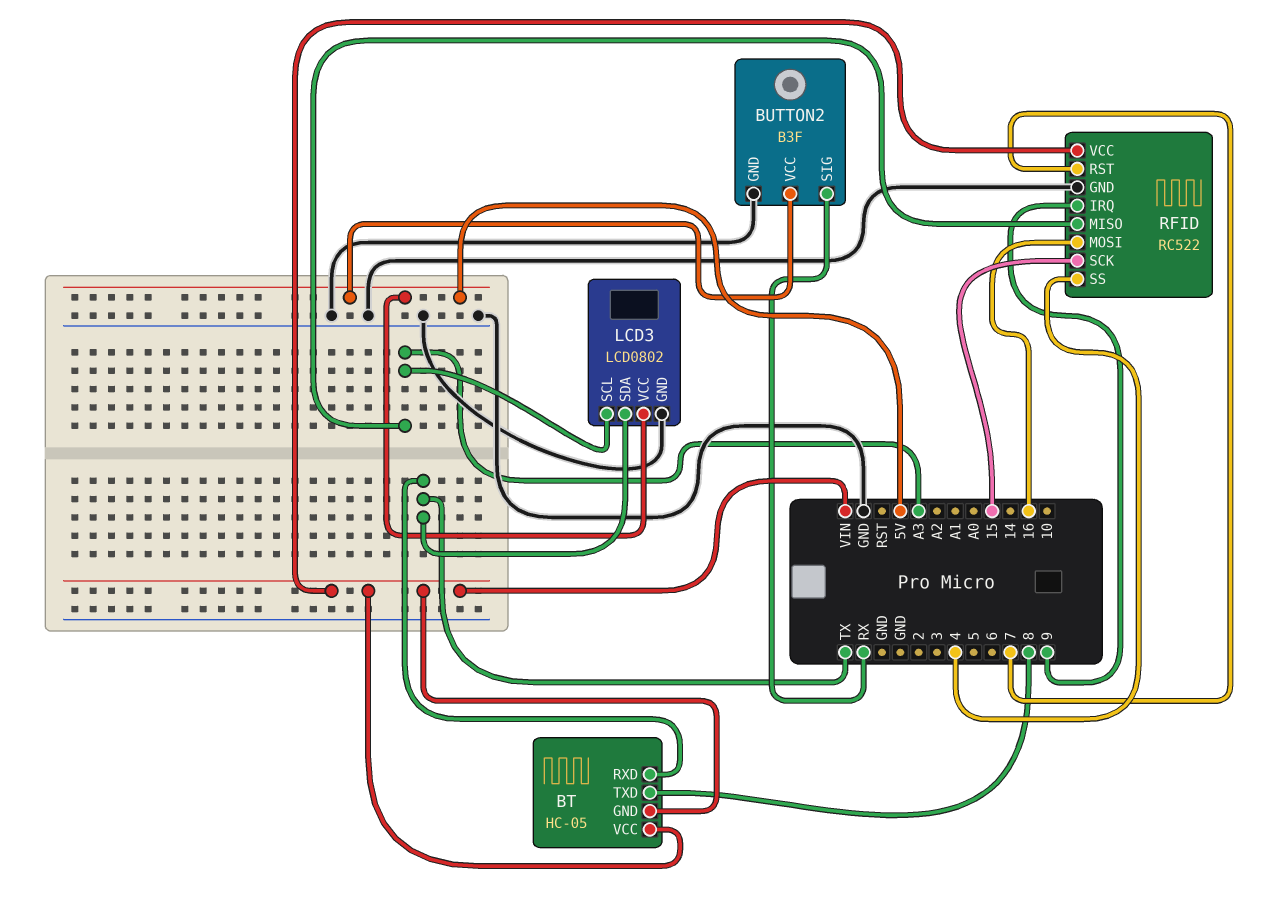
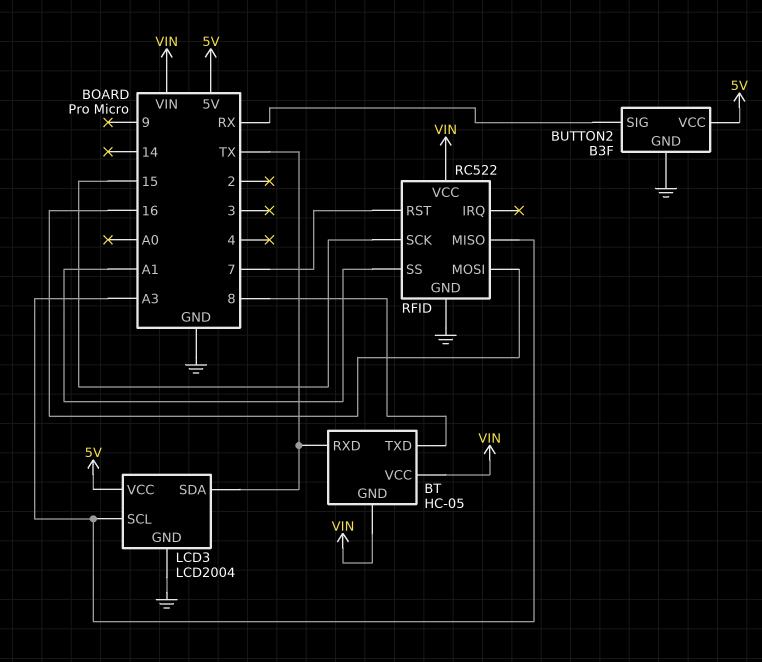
LCD3: LCD0802 -> LCD2004
RFID pin IRQ: 9 -> none
RFID pin SS: 4 -> A1

